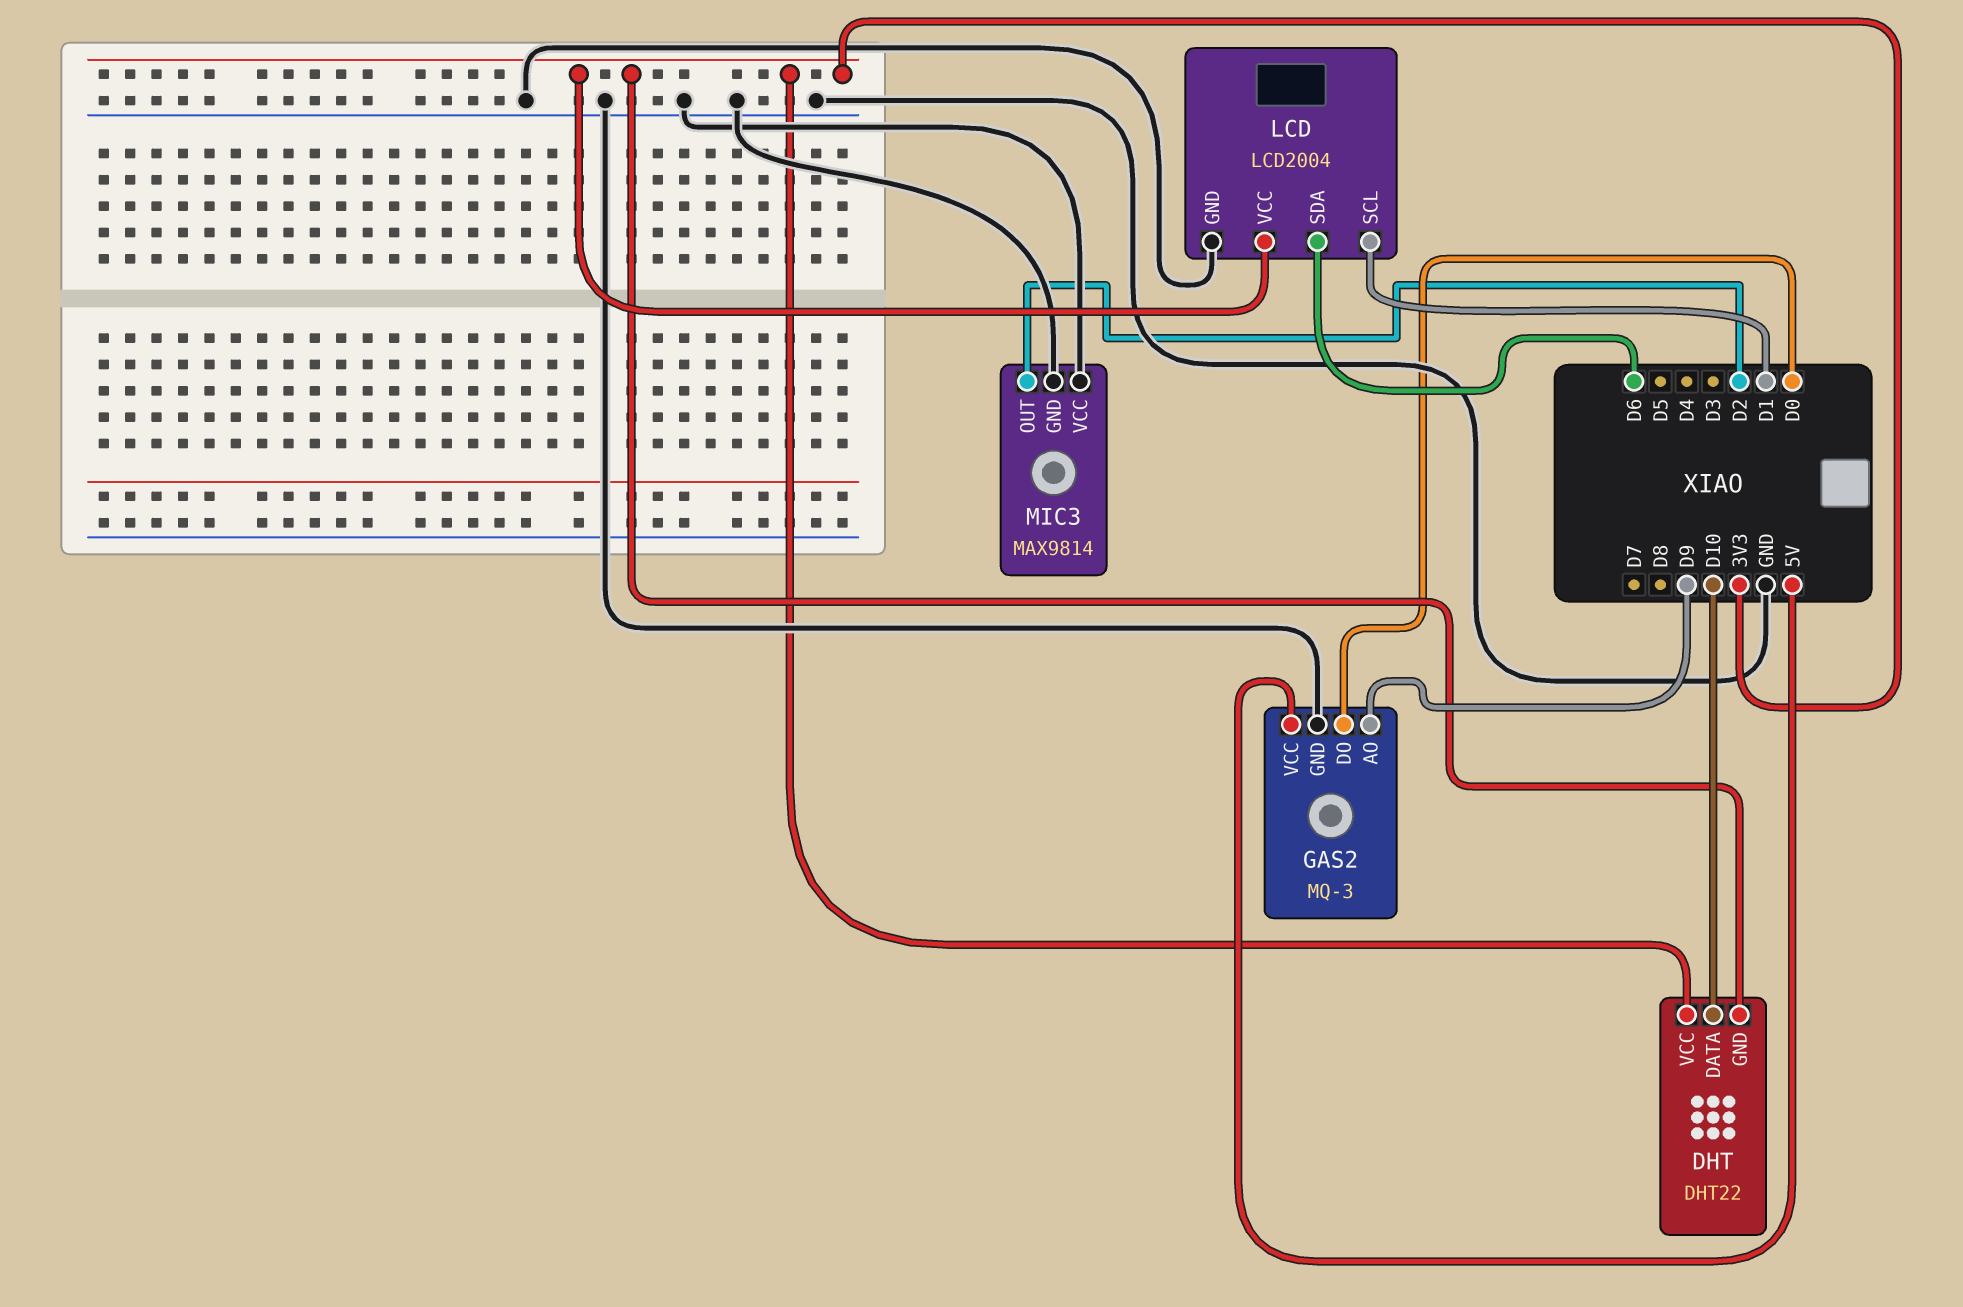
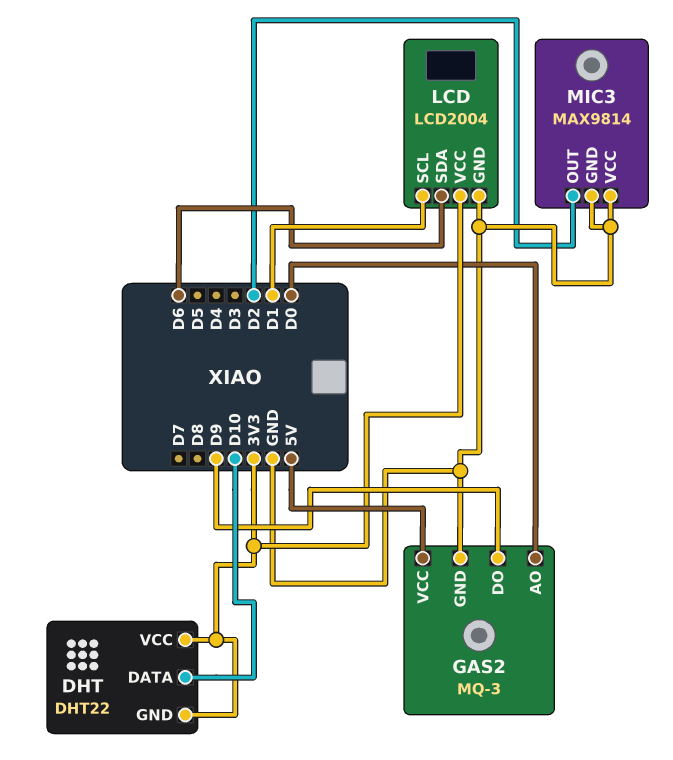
GAS2 pin AO: D9 -> D0
GAS2 pin DO: D0 -> D9

